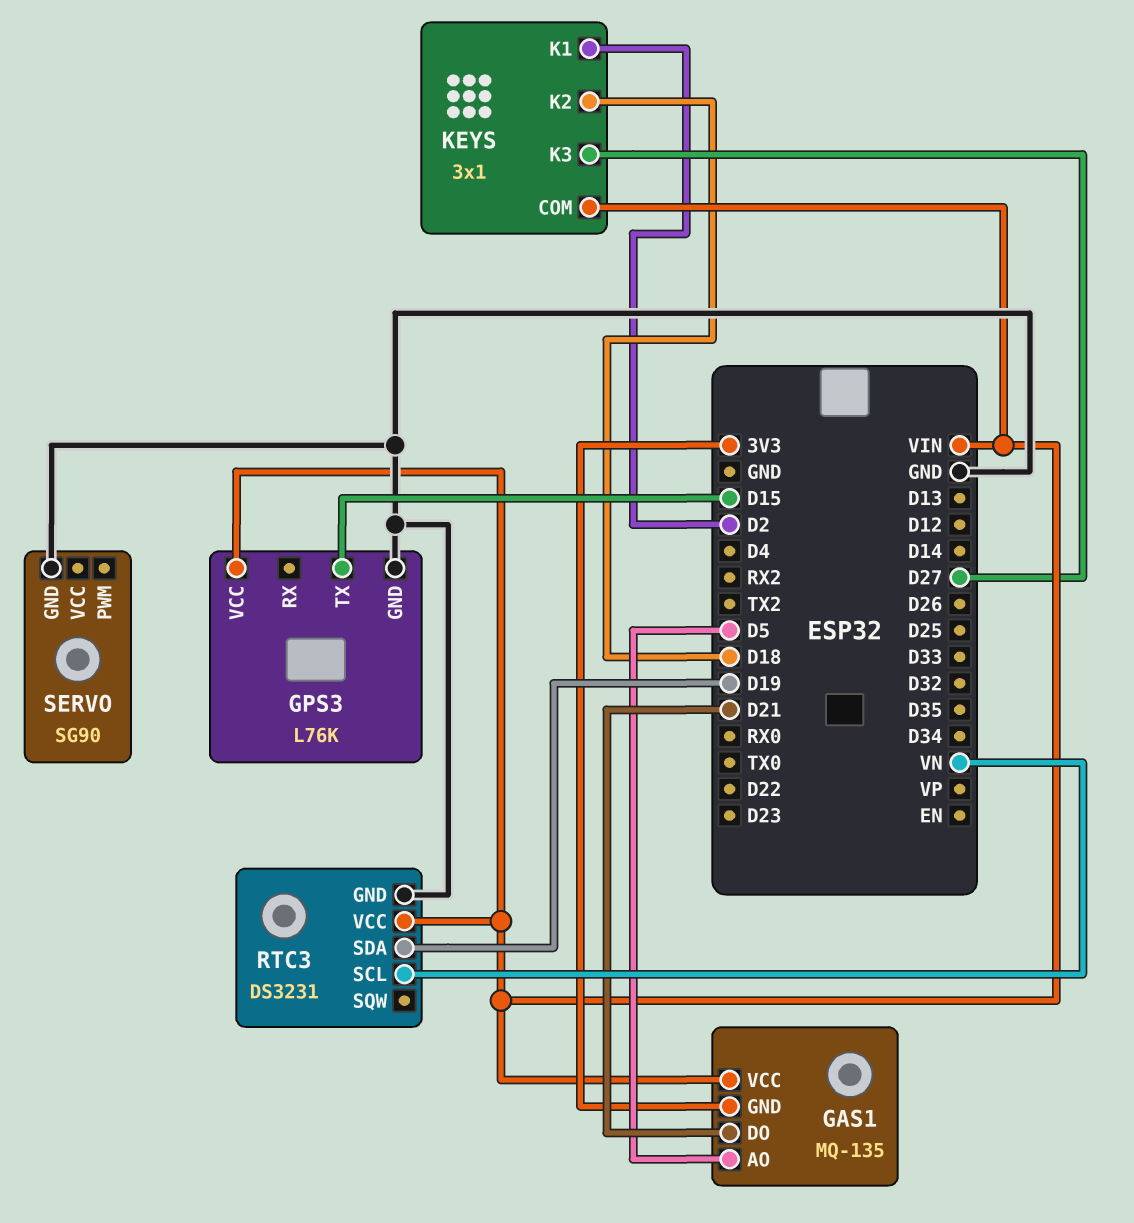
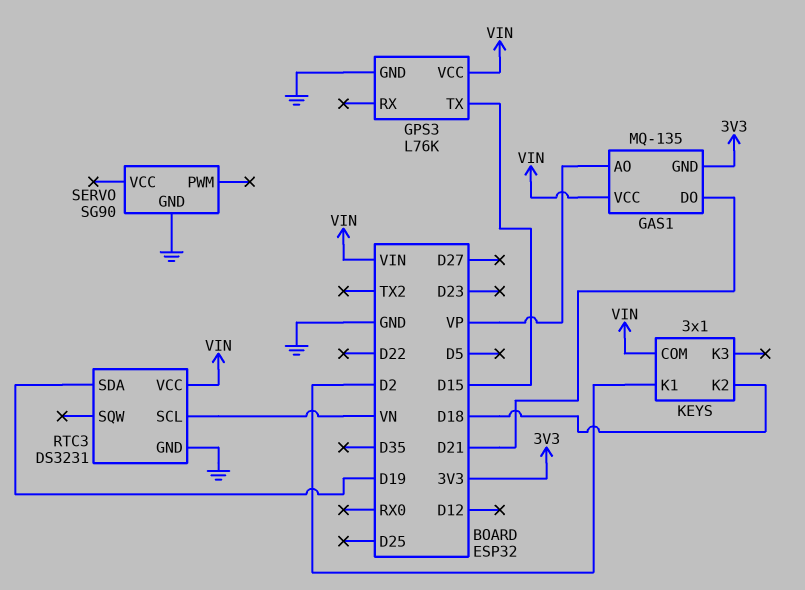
GAS1 pin AO: D5 -> VP
KEYS pin K3: D27 -> none

